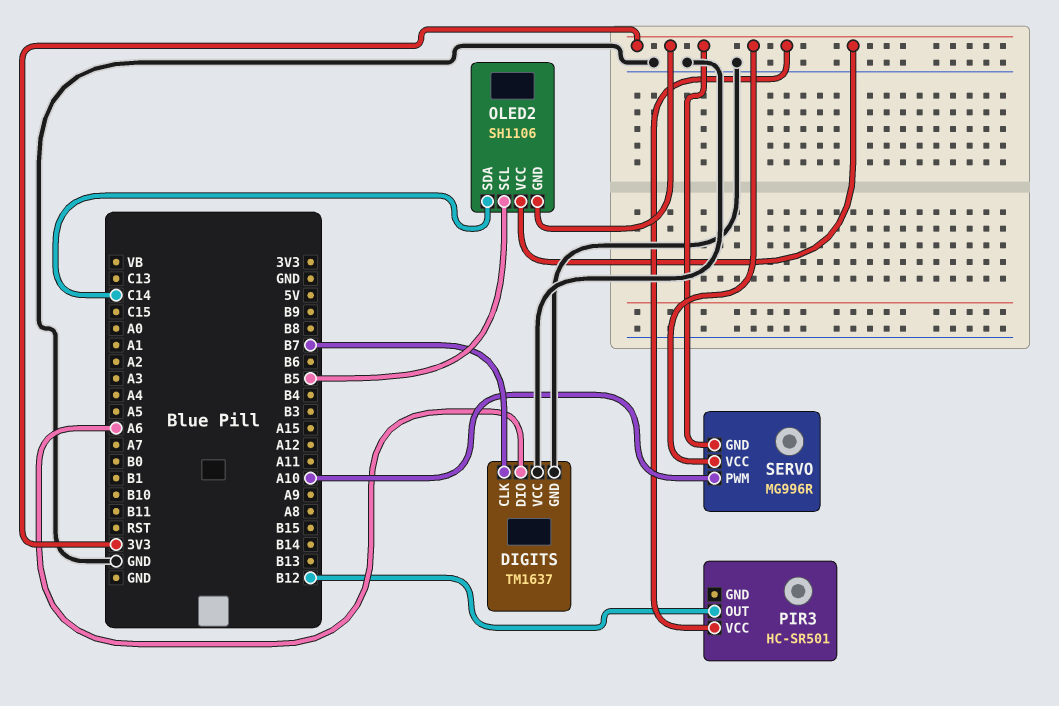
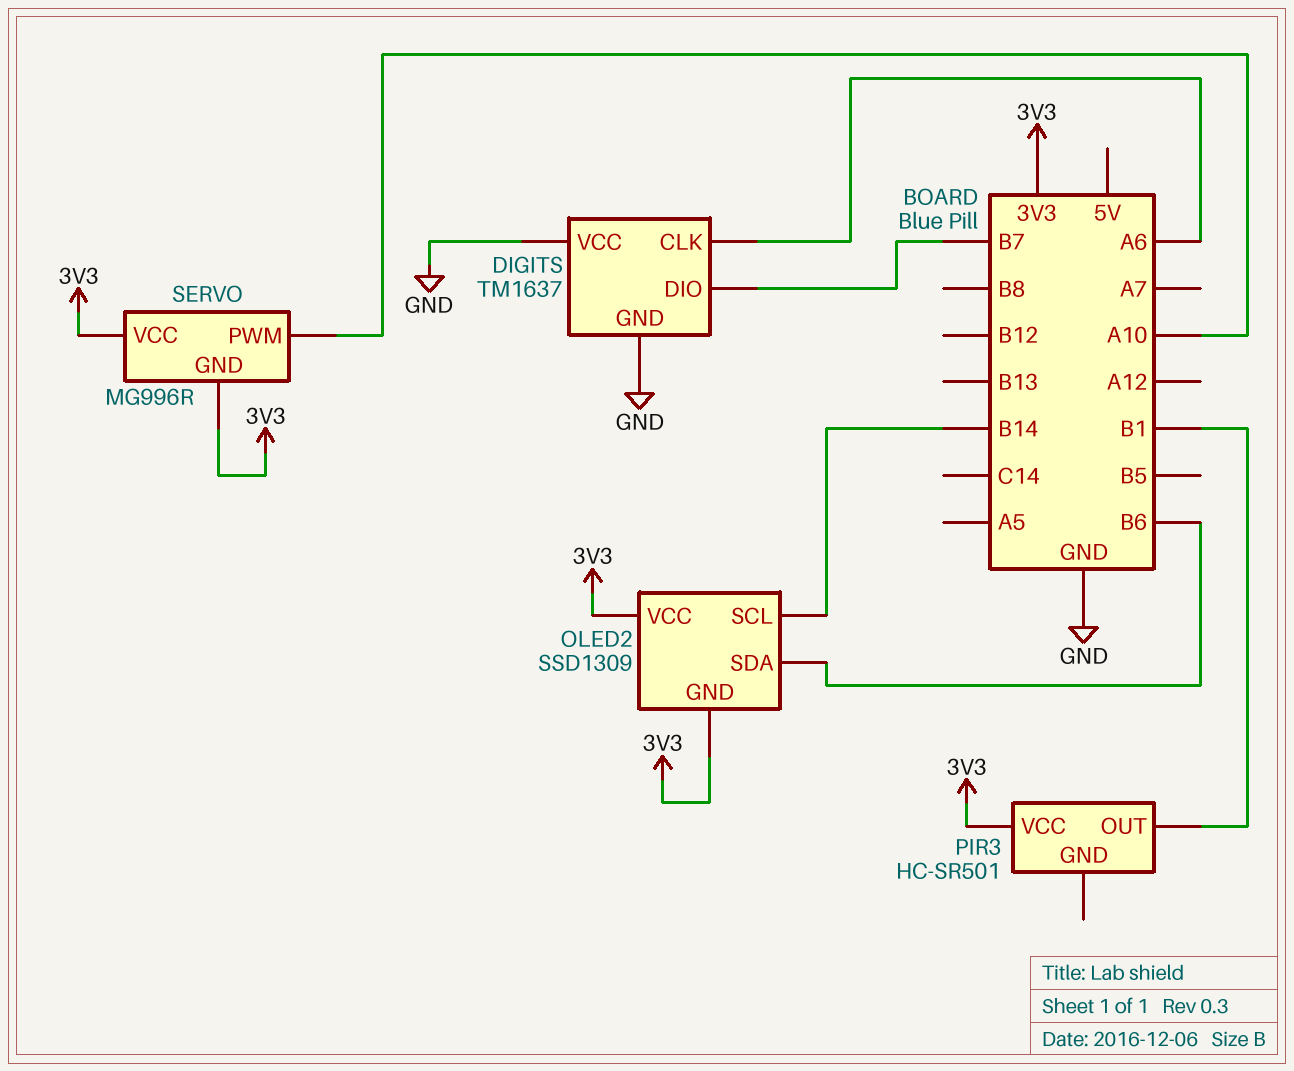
DIGITS pin CLK: B7 -> A6
DIGITS pin DIO: A6 -> B7
OLED2: SH1106 -> SSD1309
OLED2 pin SCL: B5 -> B14
OLED2 pin SDA: C14 -> B6
PIR3 pin OUT: B12 -> B1

